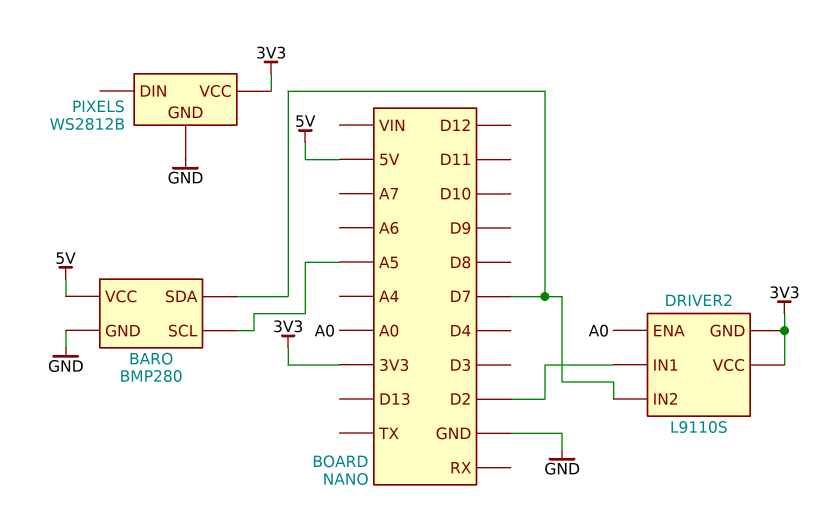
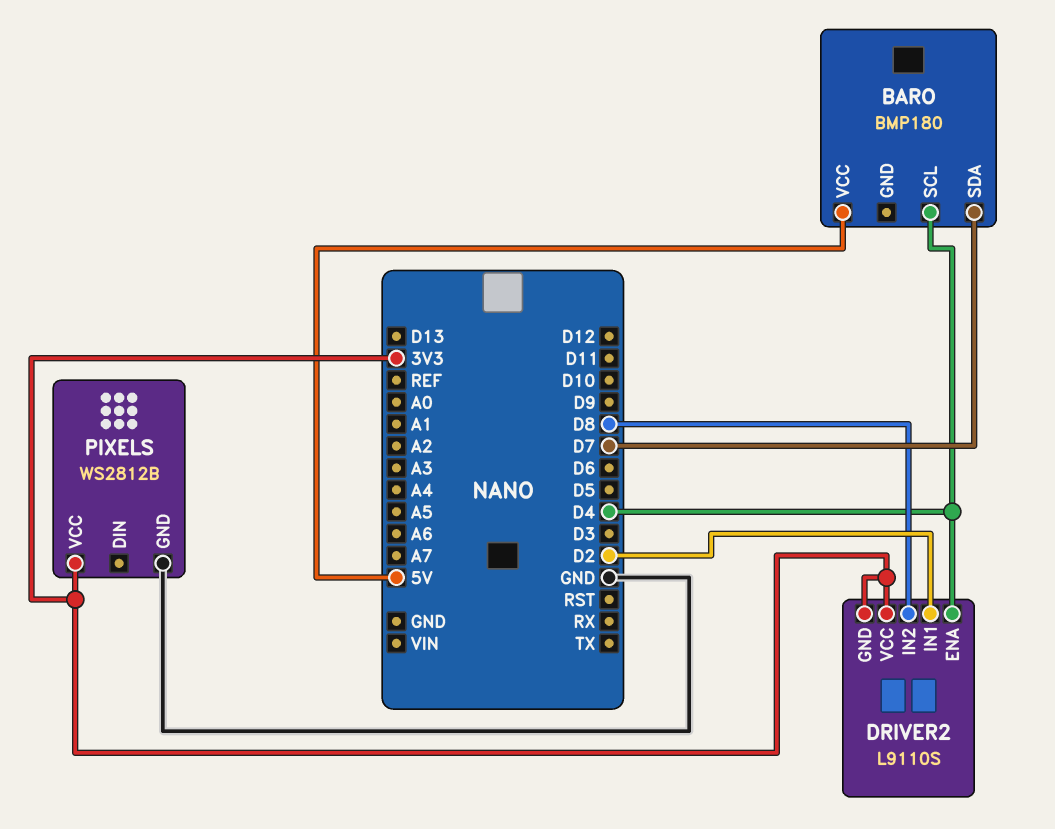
BARO: BMP280 -> BMP180
BARO pin GND: GND -> none
BARO pin SCL: A5 -> D4
DRIVER2 pin ENA: A0 -> D4
DRIVER2 pin IN2: D7 -> D8

